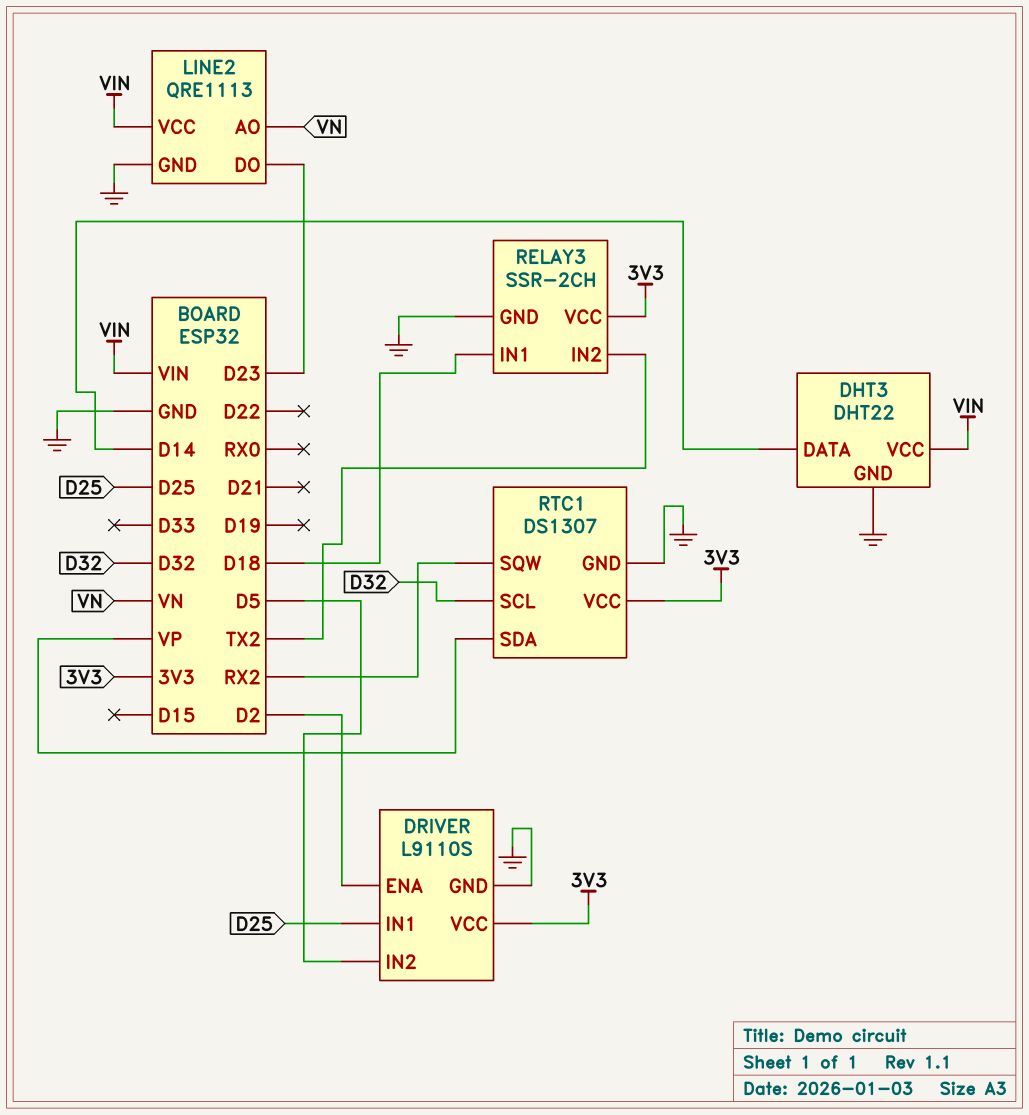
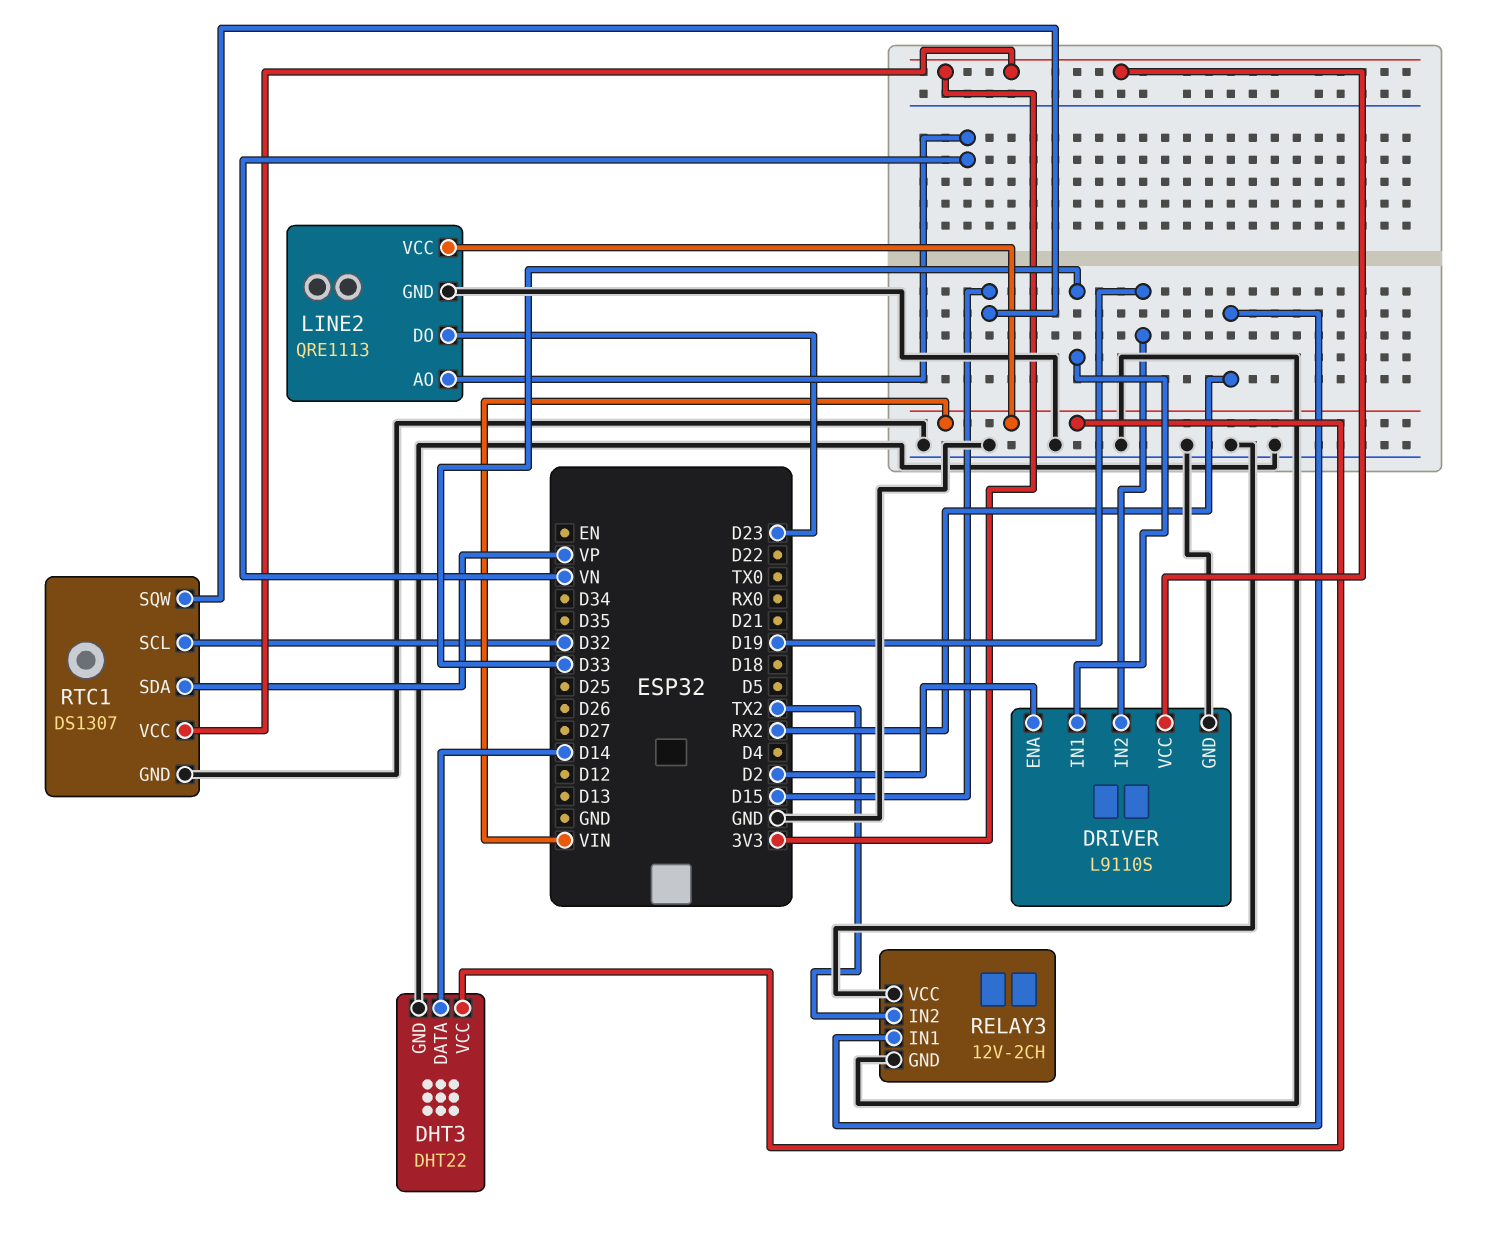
DRIVER pin IN1: D25 -> D33
DRIVER pin IN2: D5 -> D19
RELAY3: SSR-2CH -> 12V-2CH
RELAY3 pin IN1: D18 -> RX2
RELAY3 pin VCC: 3V3 -> GND
RTC1 pin SQW: RX2 -> D15

